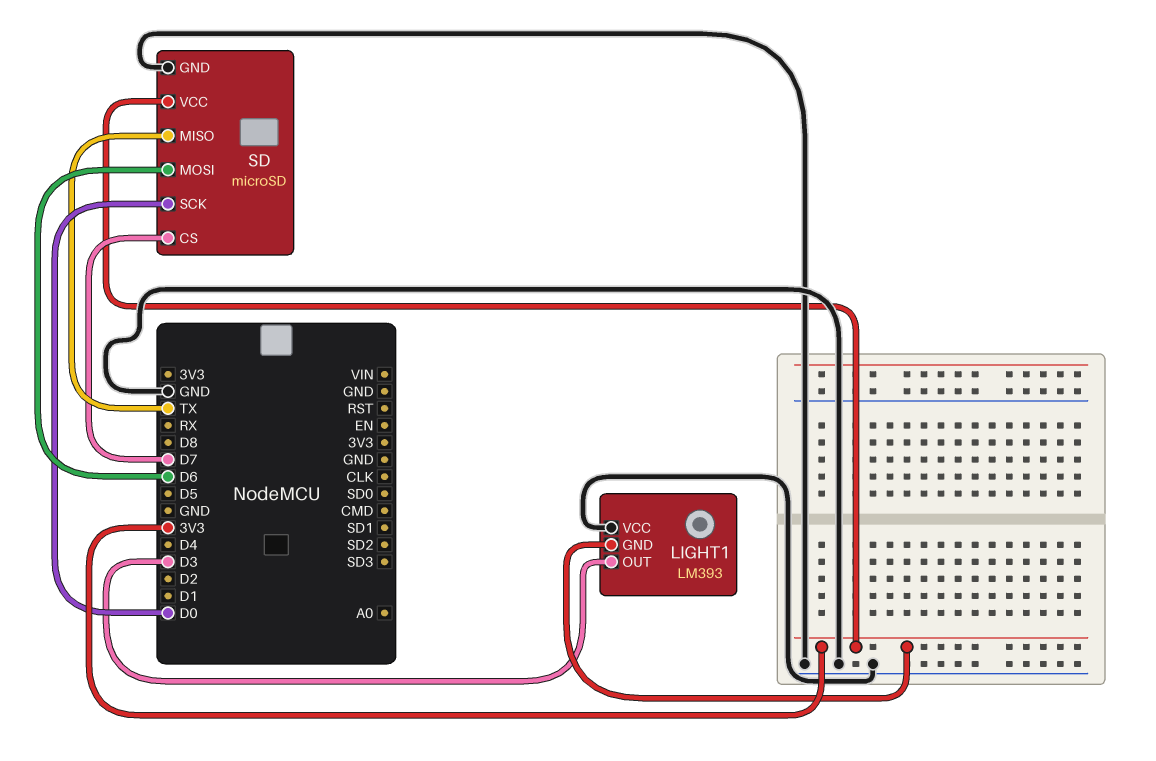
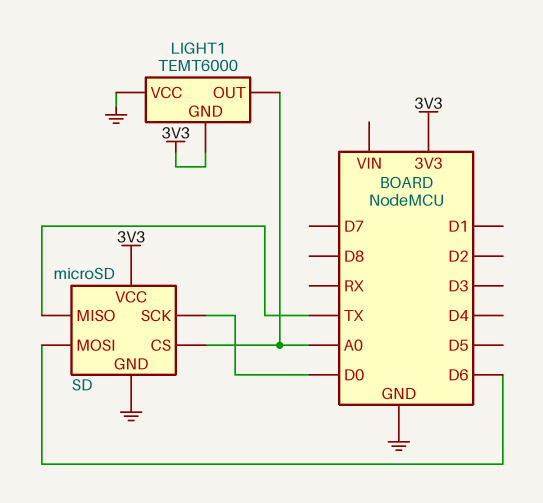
LIGHT1: LM393 -> TEMT6000
LIGHT1 pin OUT: D3 -> A0
SD pin CS: D7 -> A0

